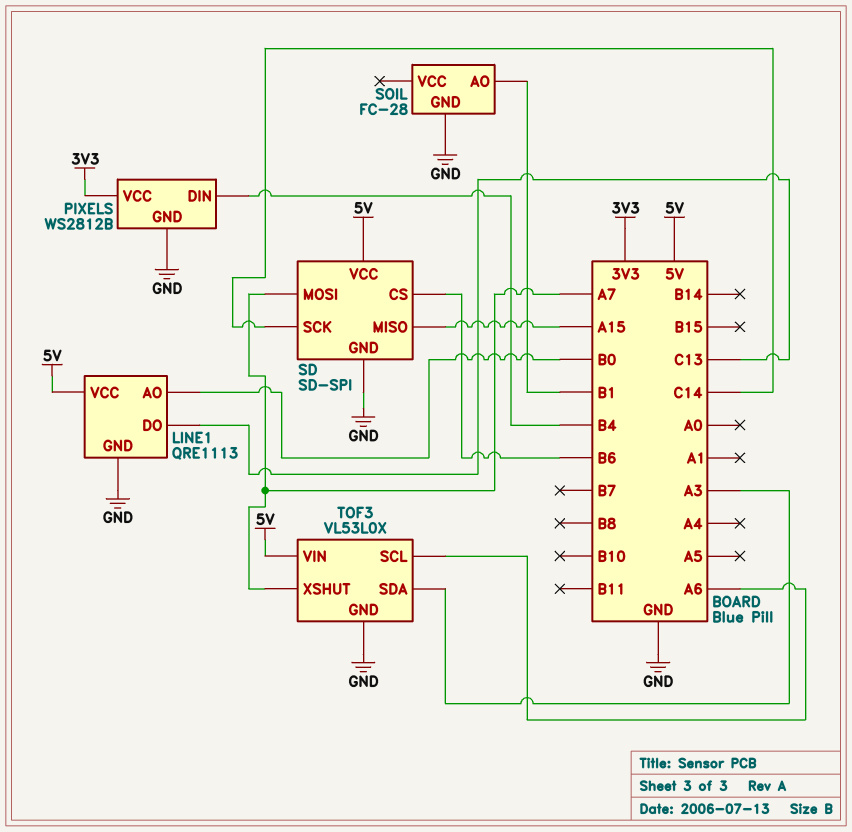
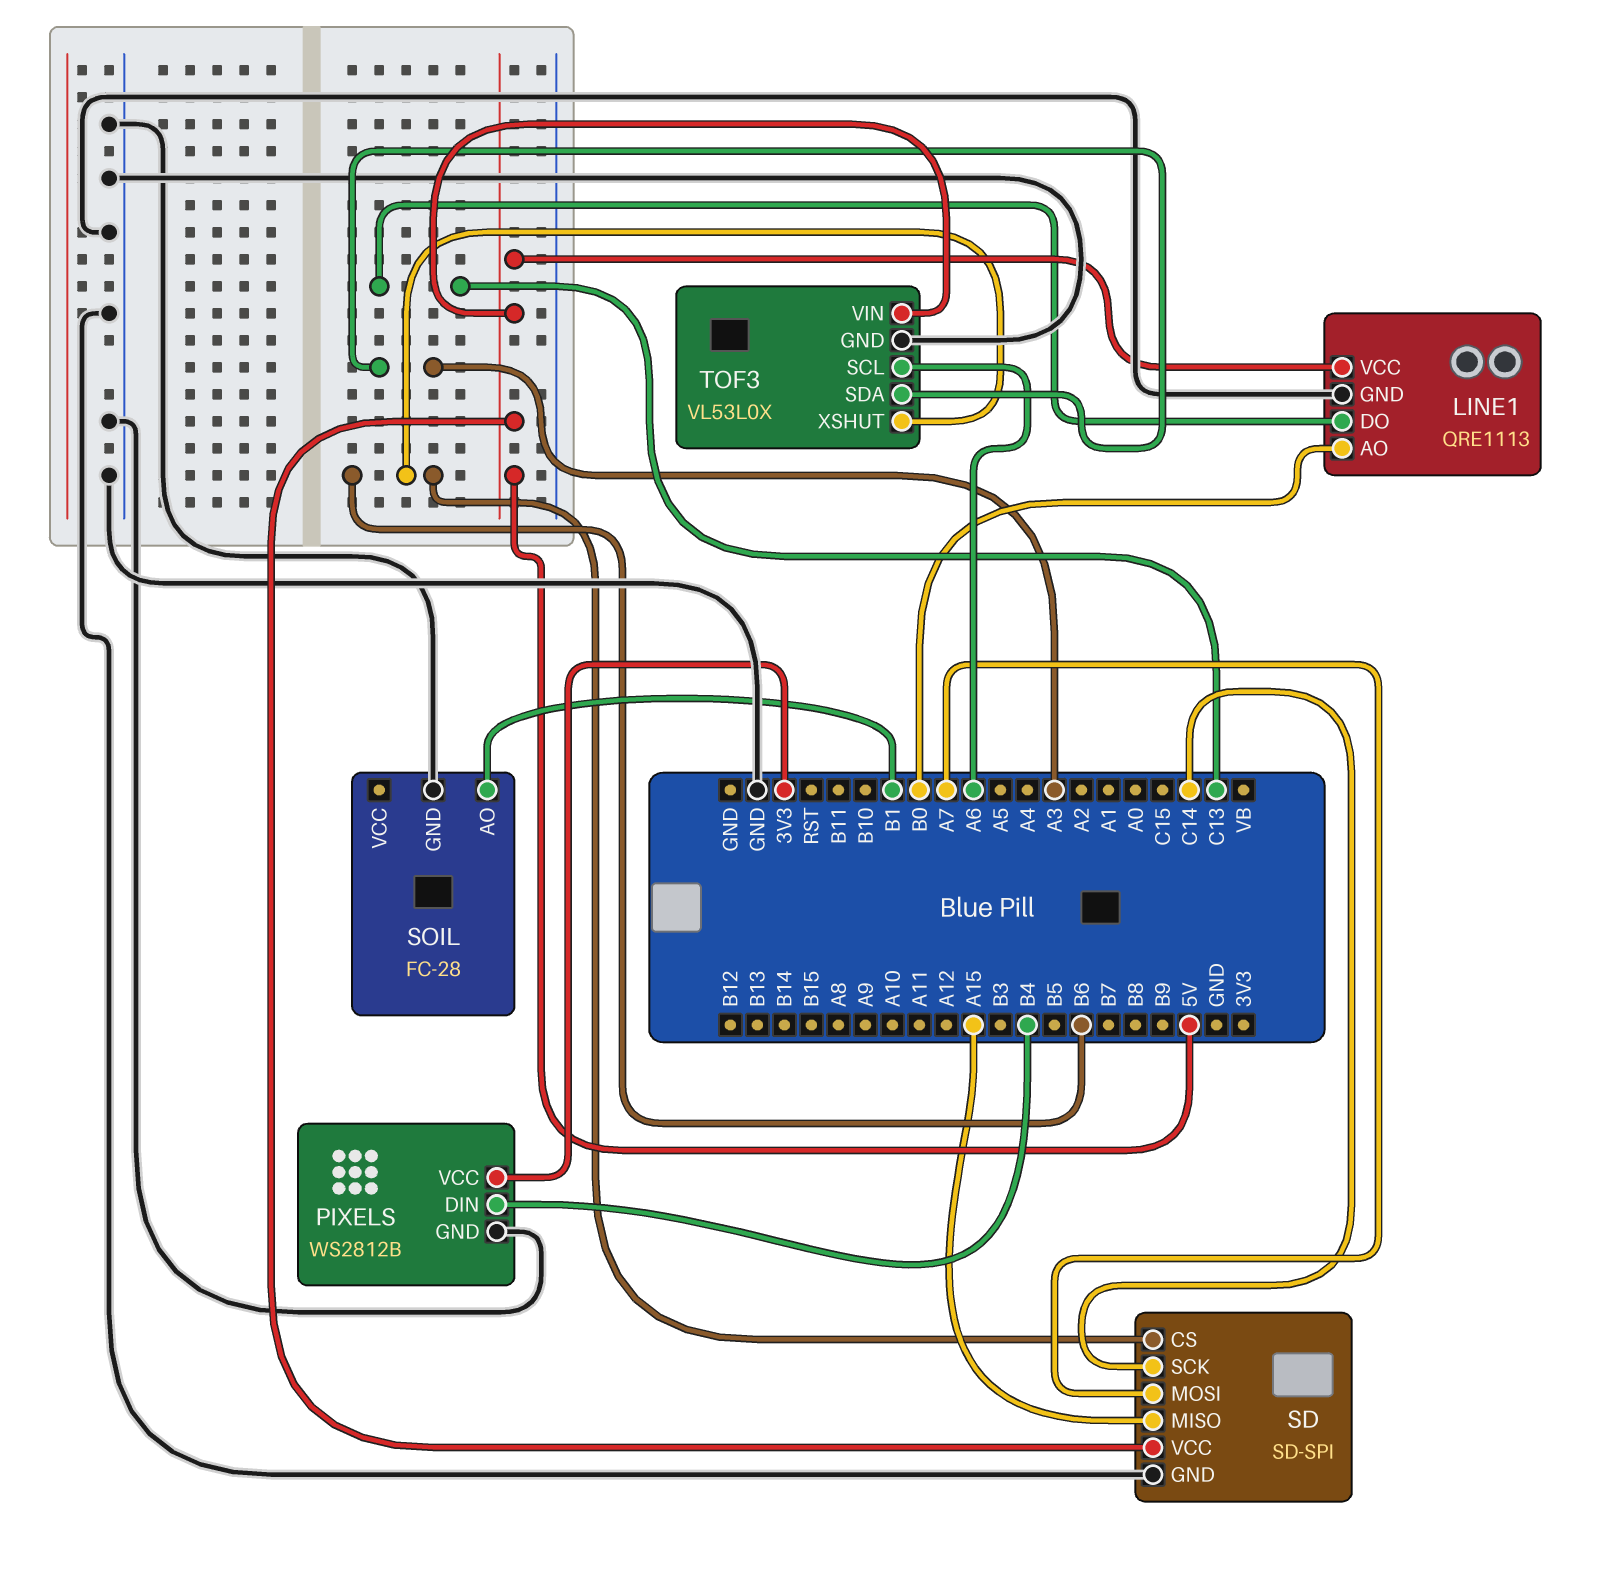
TOF3 pin XSHUT: A7 -> B6

